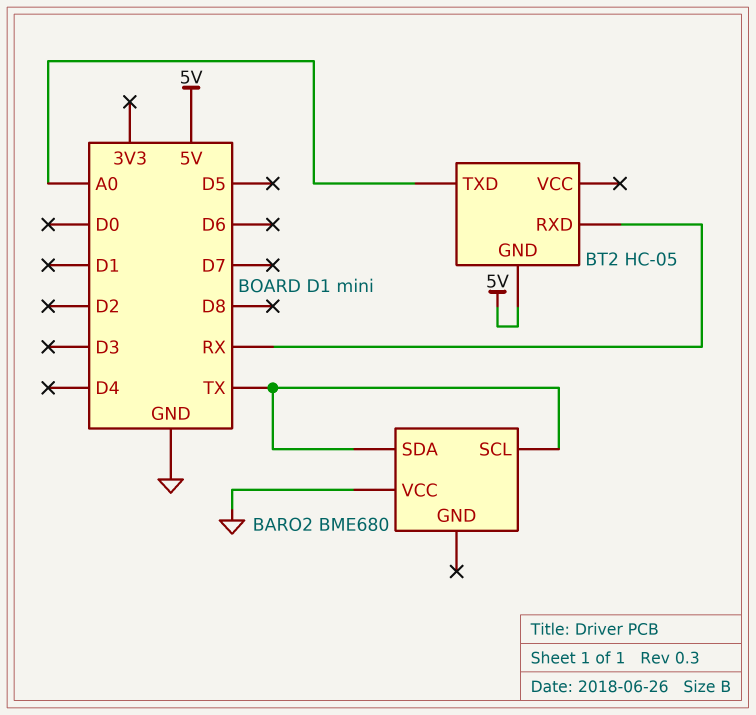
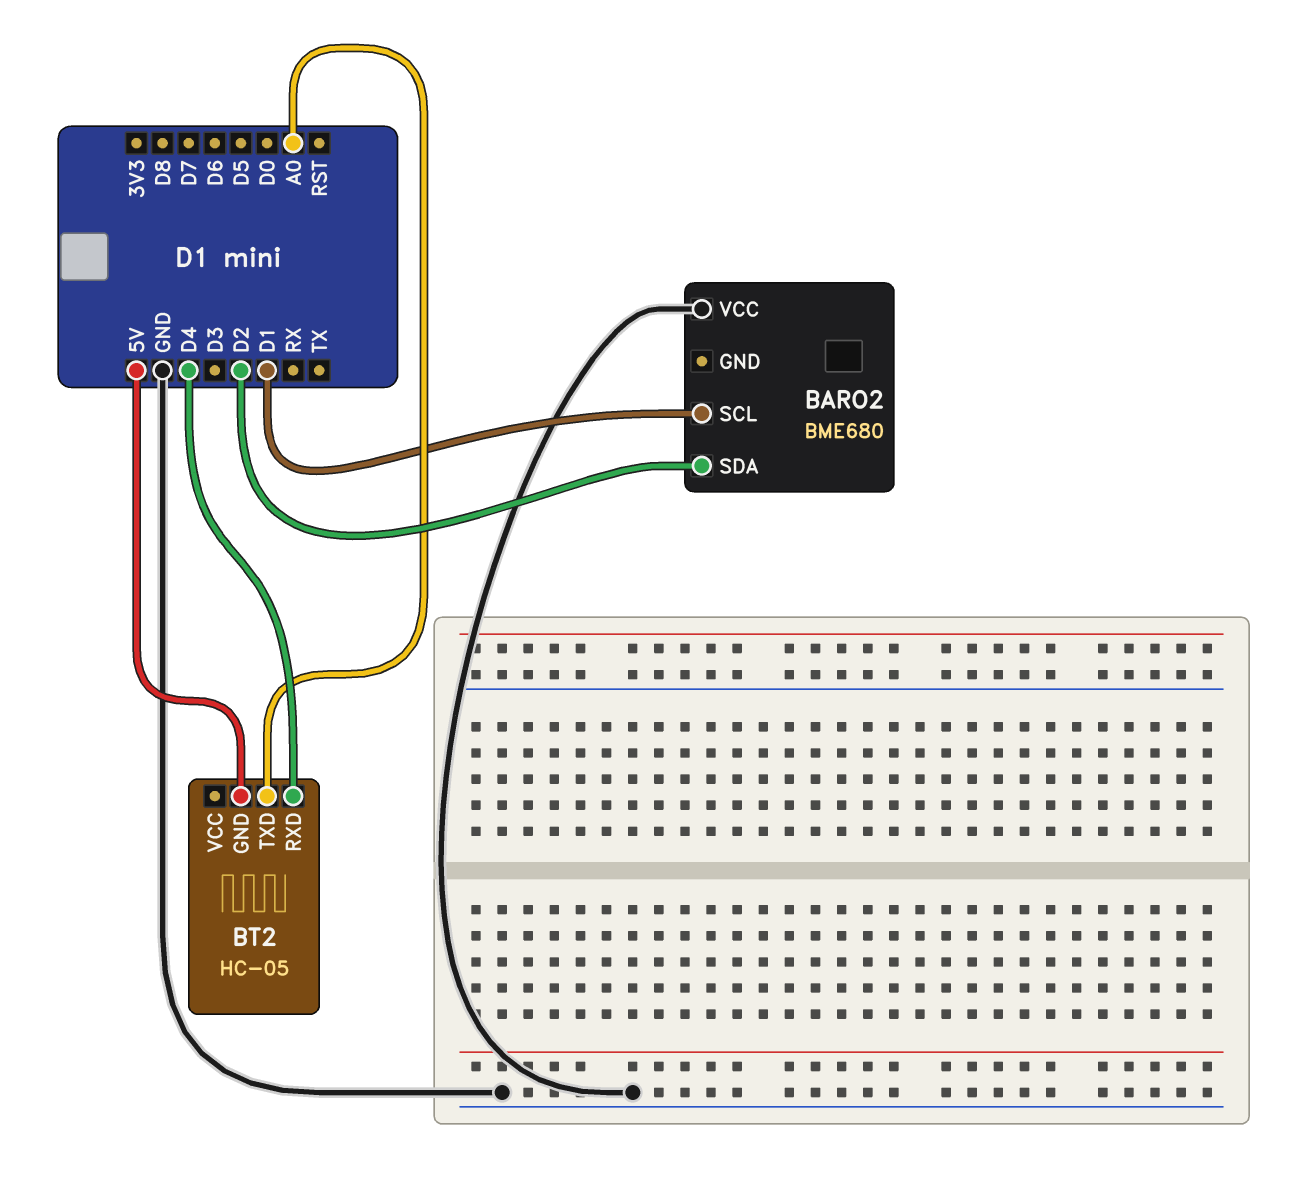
BARO2 pin SCL: TX -> D1
BARO2 pin SDA: TX -> D2
BT2 pin RXD: RX -> D4

